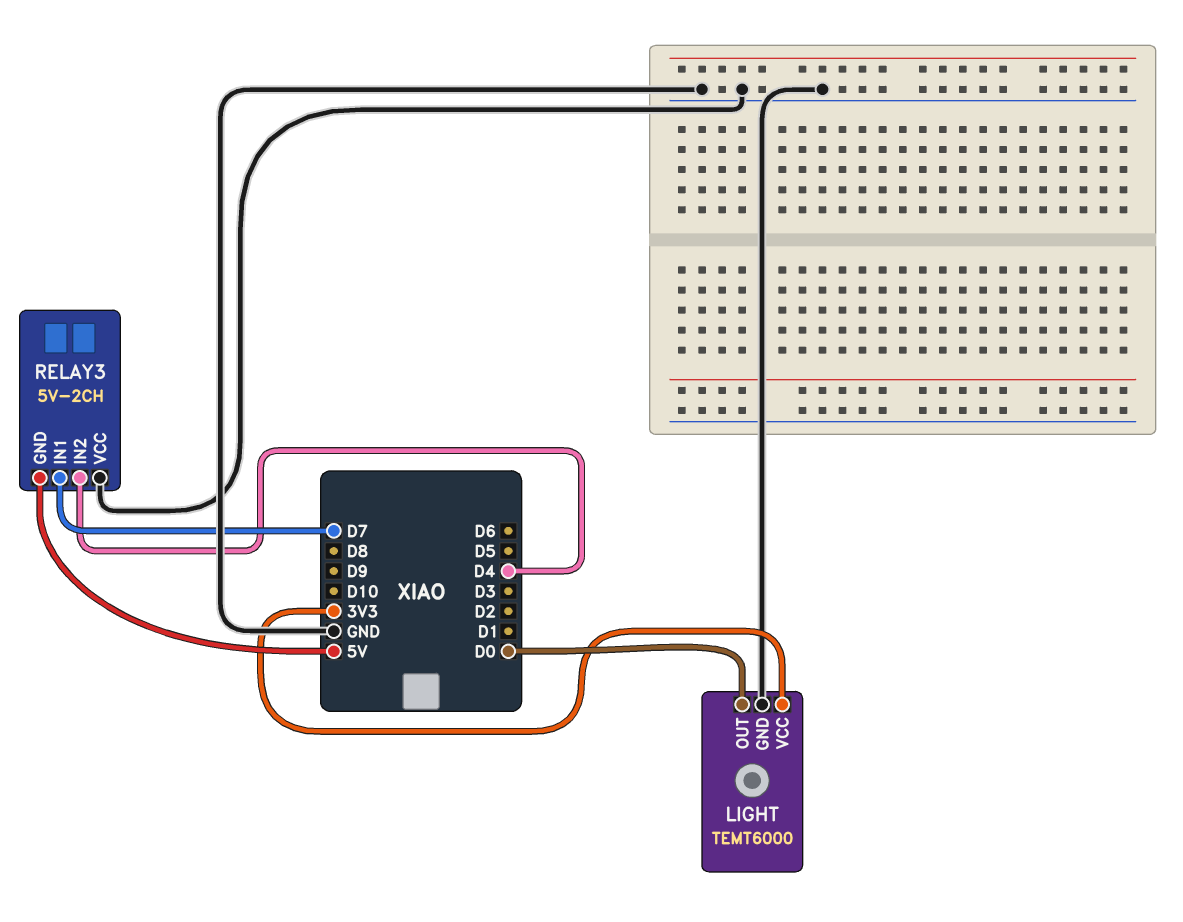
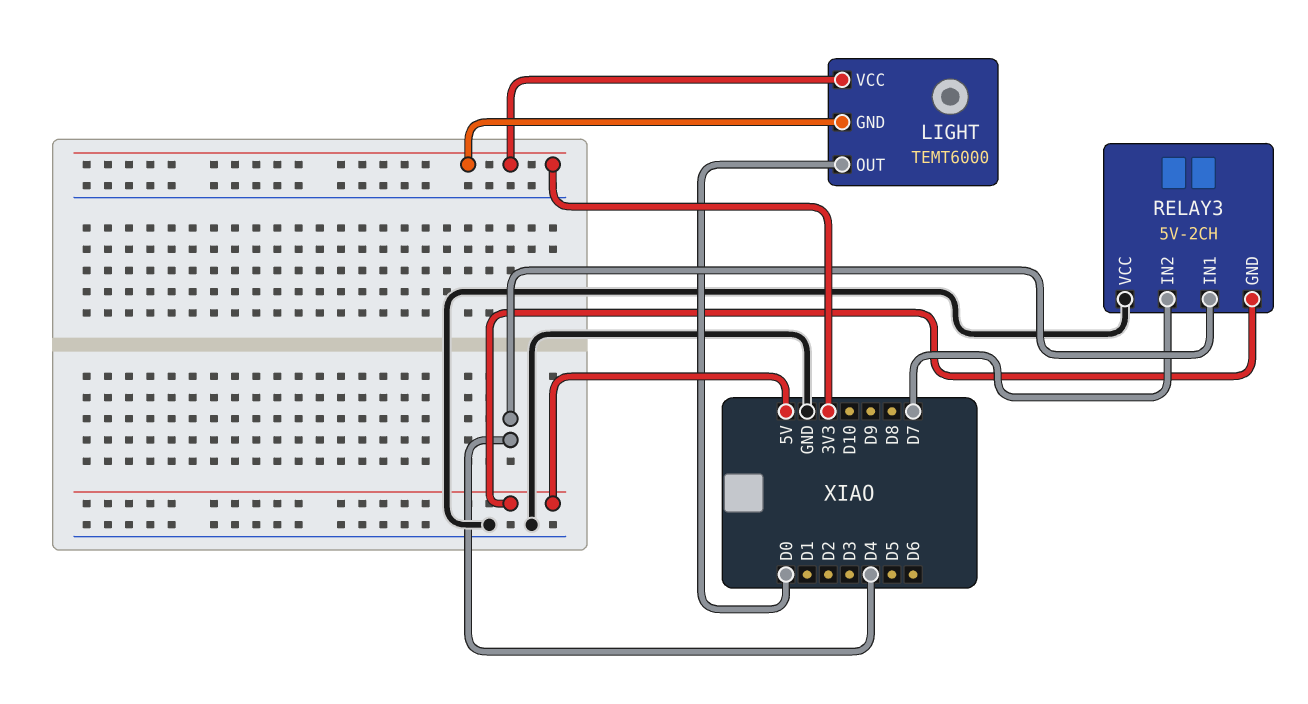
LIGHT pin GND: GND -> 3V3
RELAY3 pin IN1: D7 -> D4
RELAY3 pin IN2: D4 -> D7

